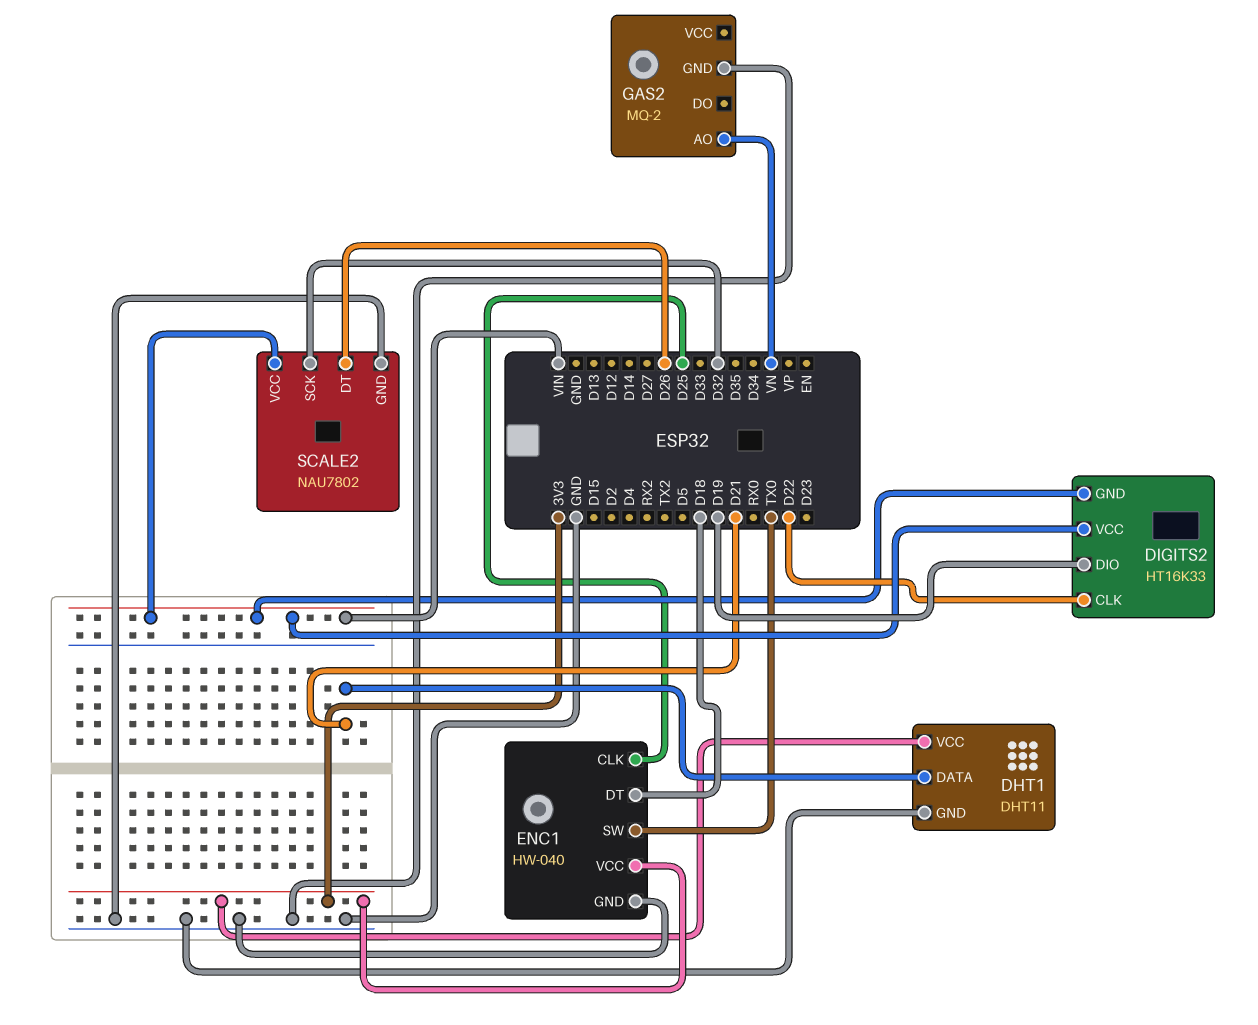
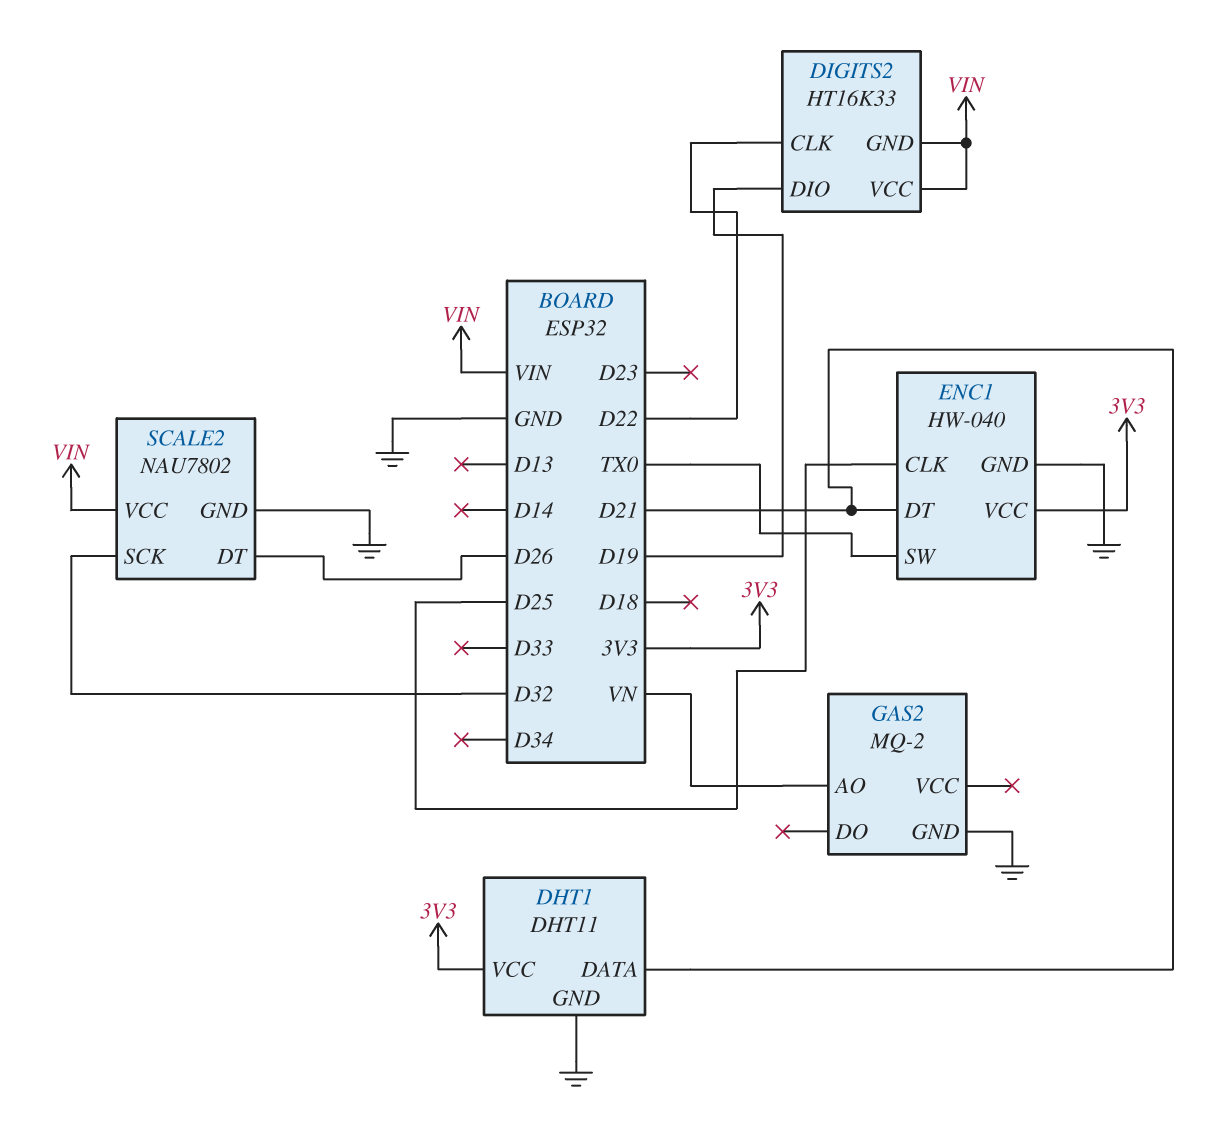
ENC1 pin DT: D18 -> D21

